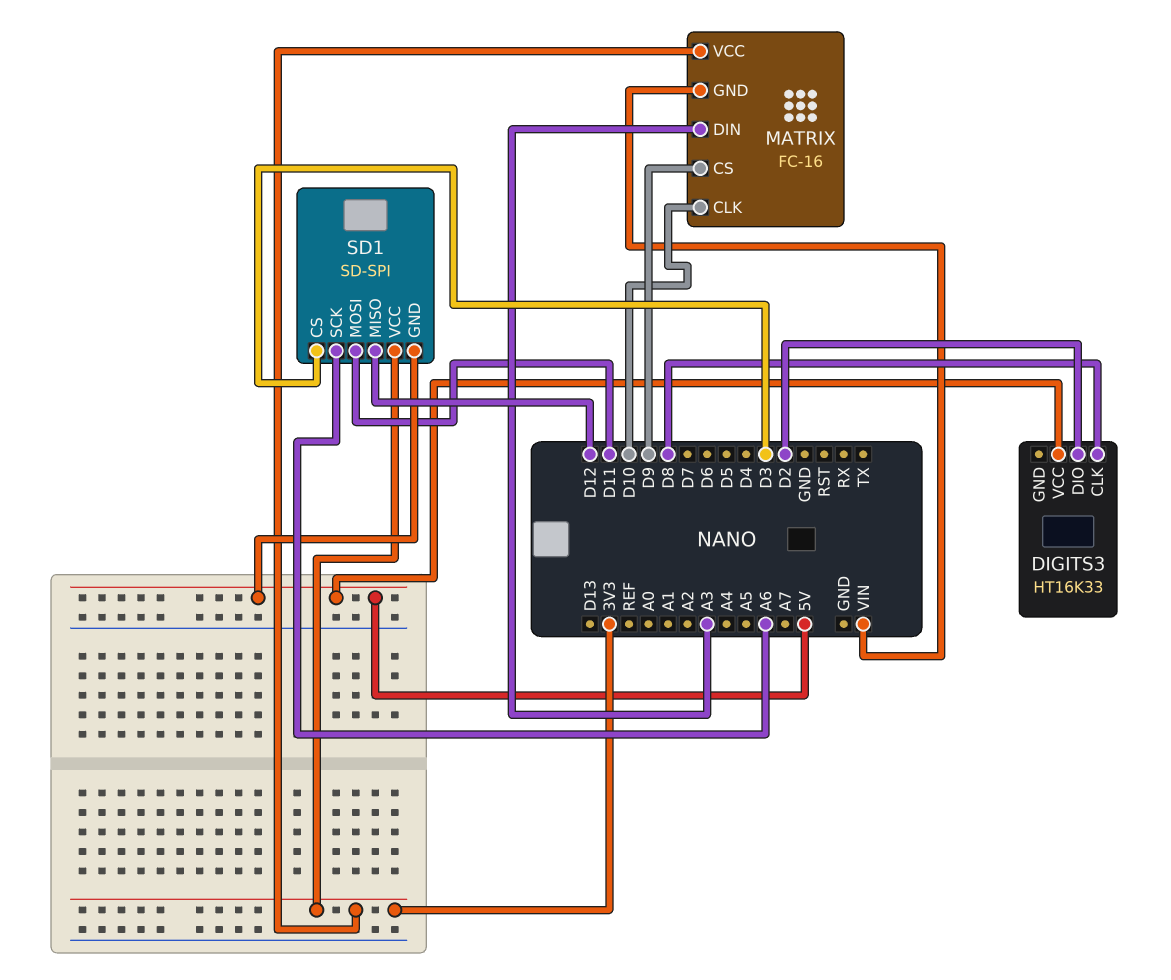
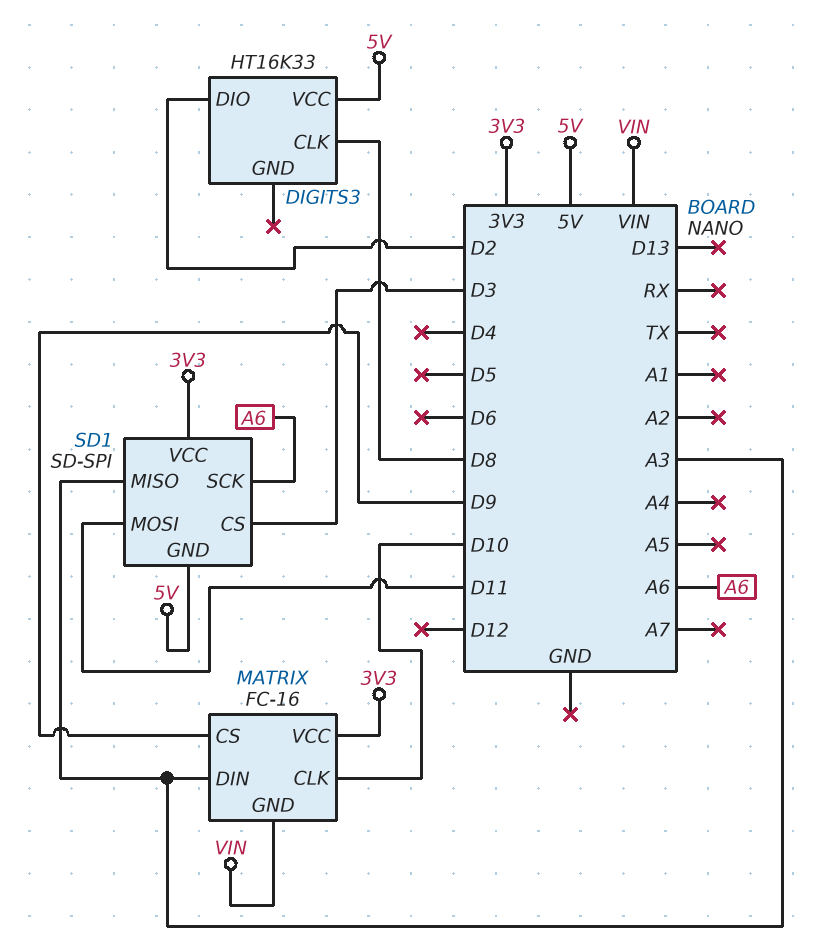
SD1 pin MISO: D12 -> A3

